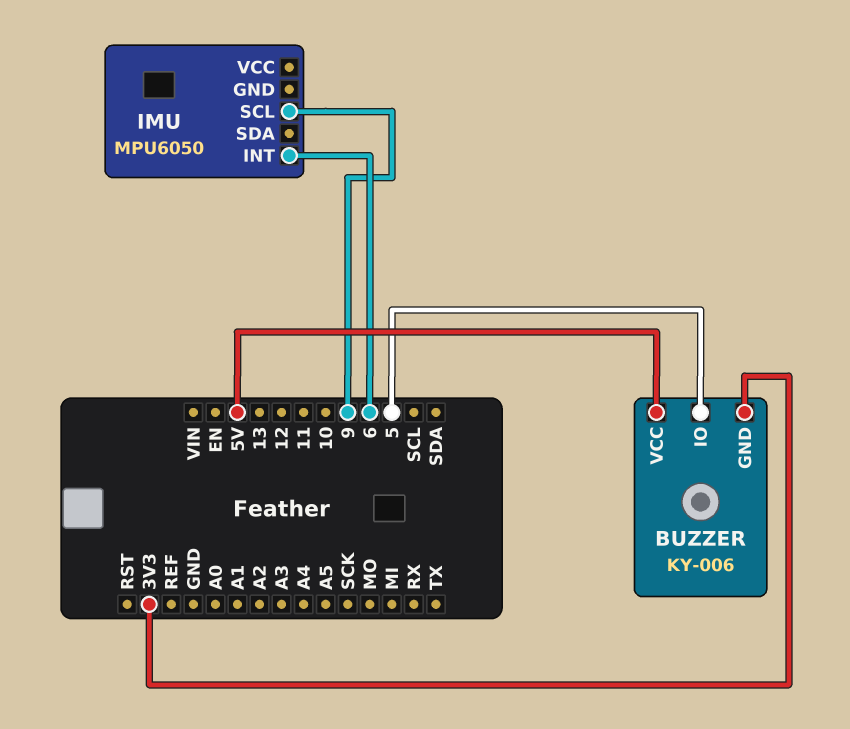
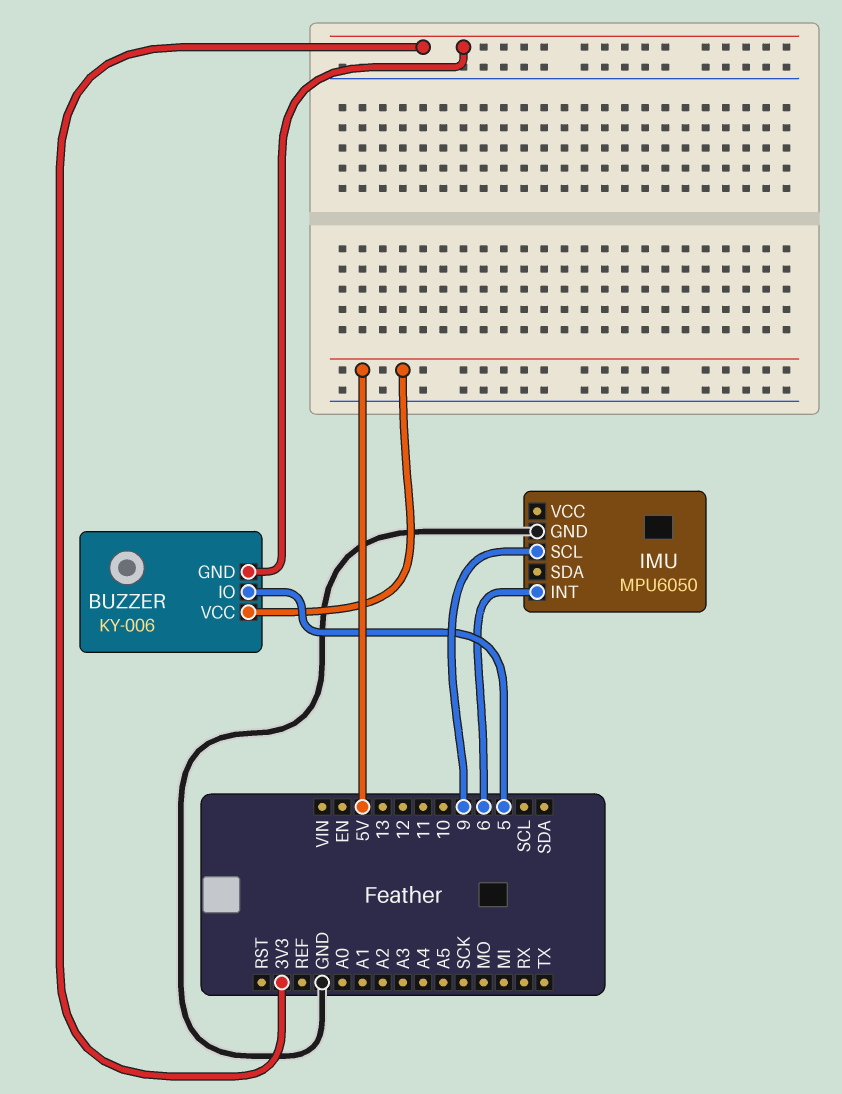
IMU pin GND: none -> GND

